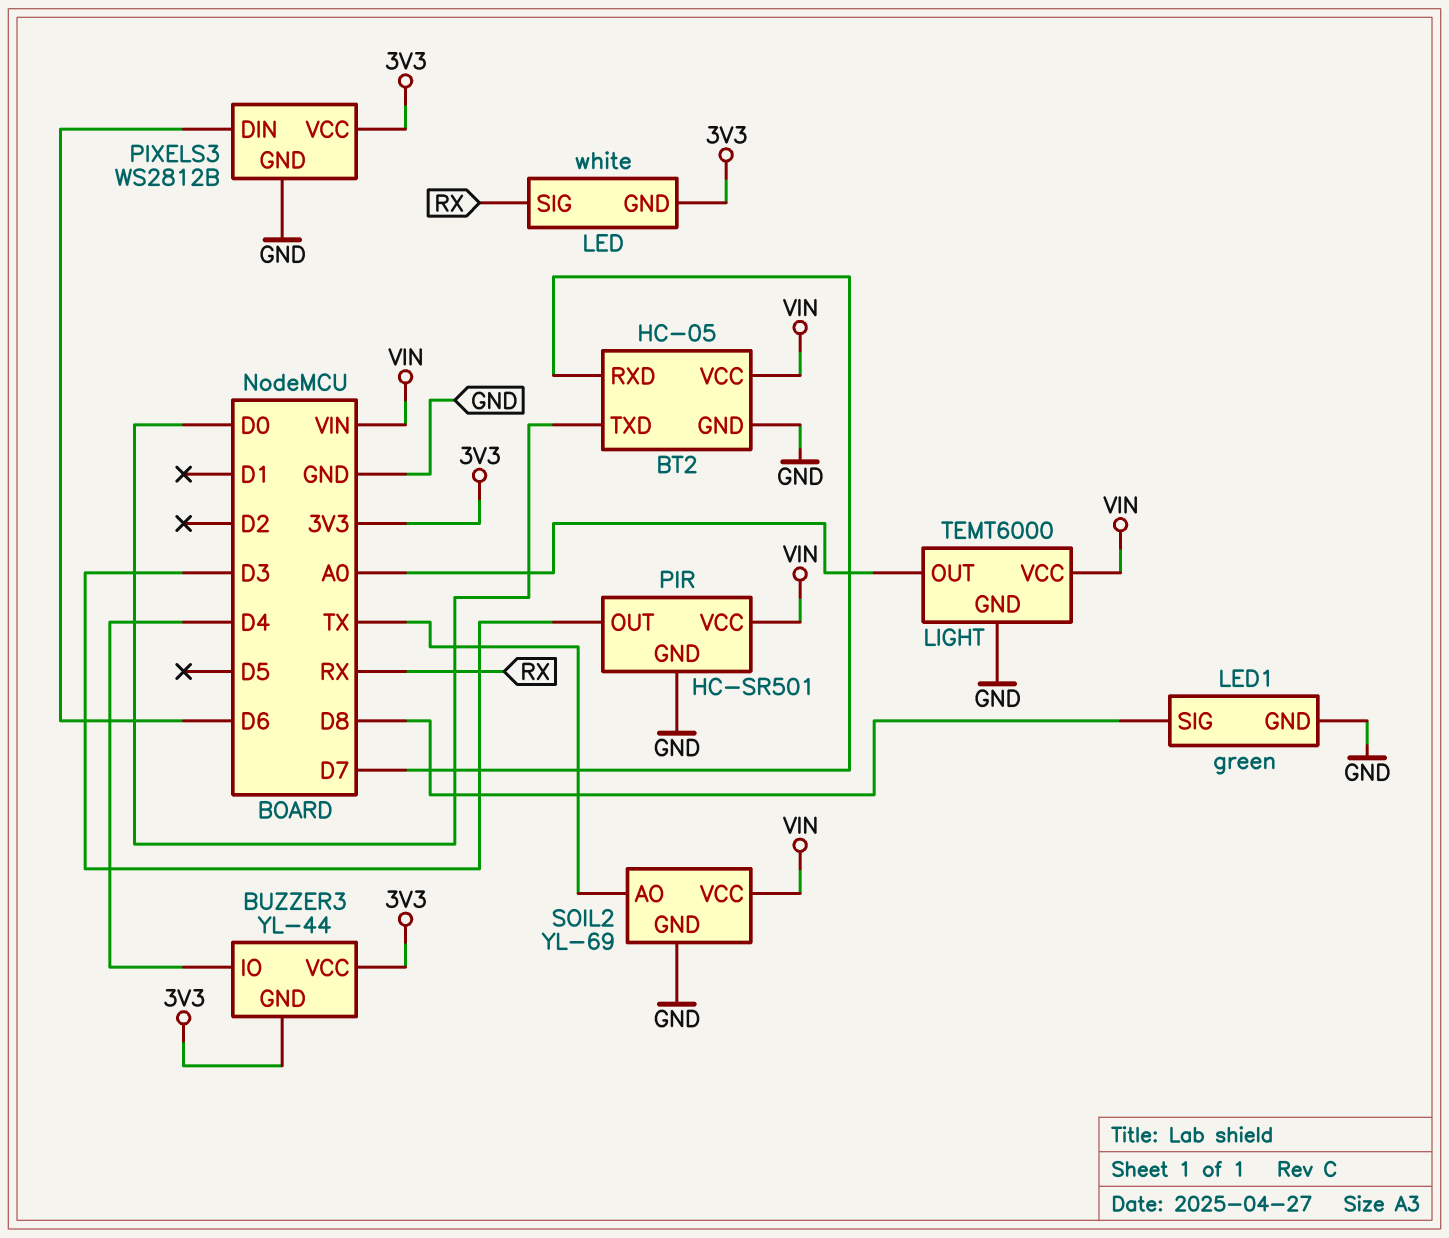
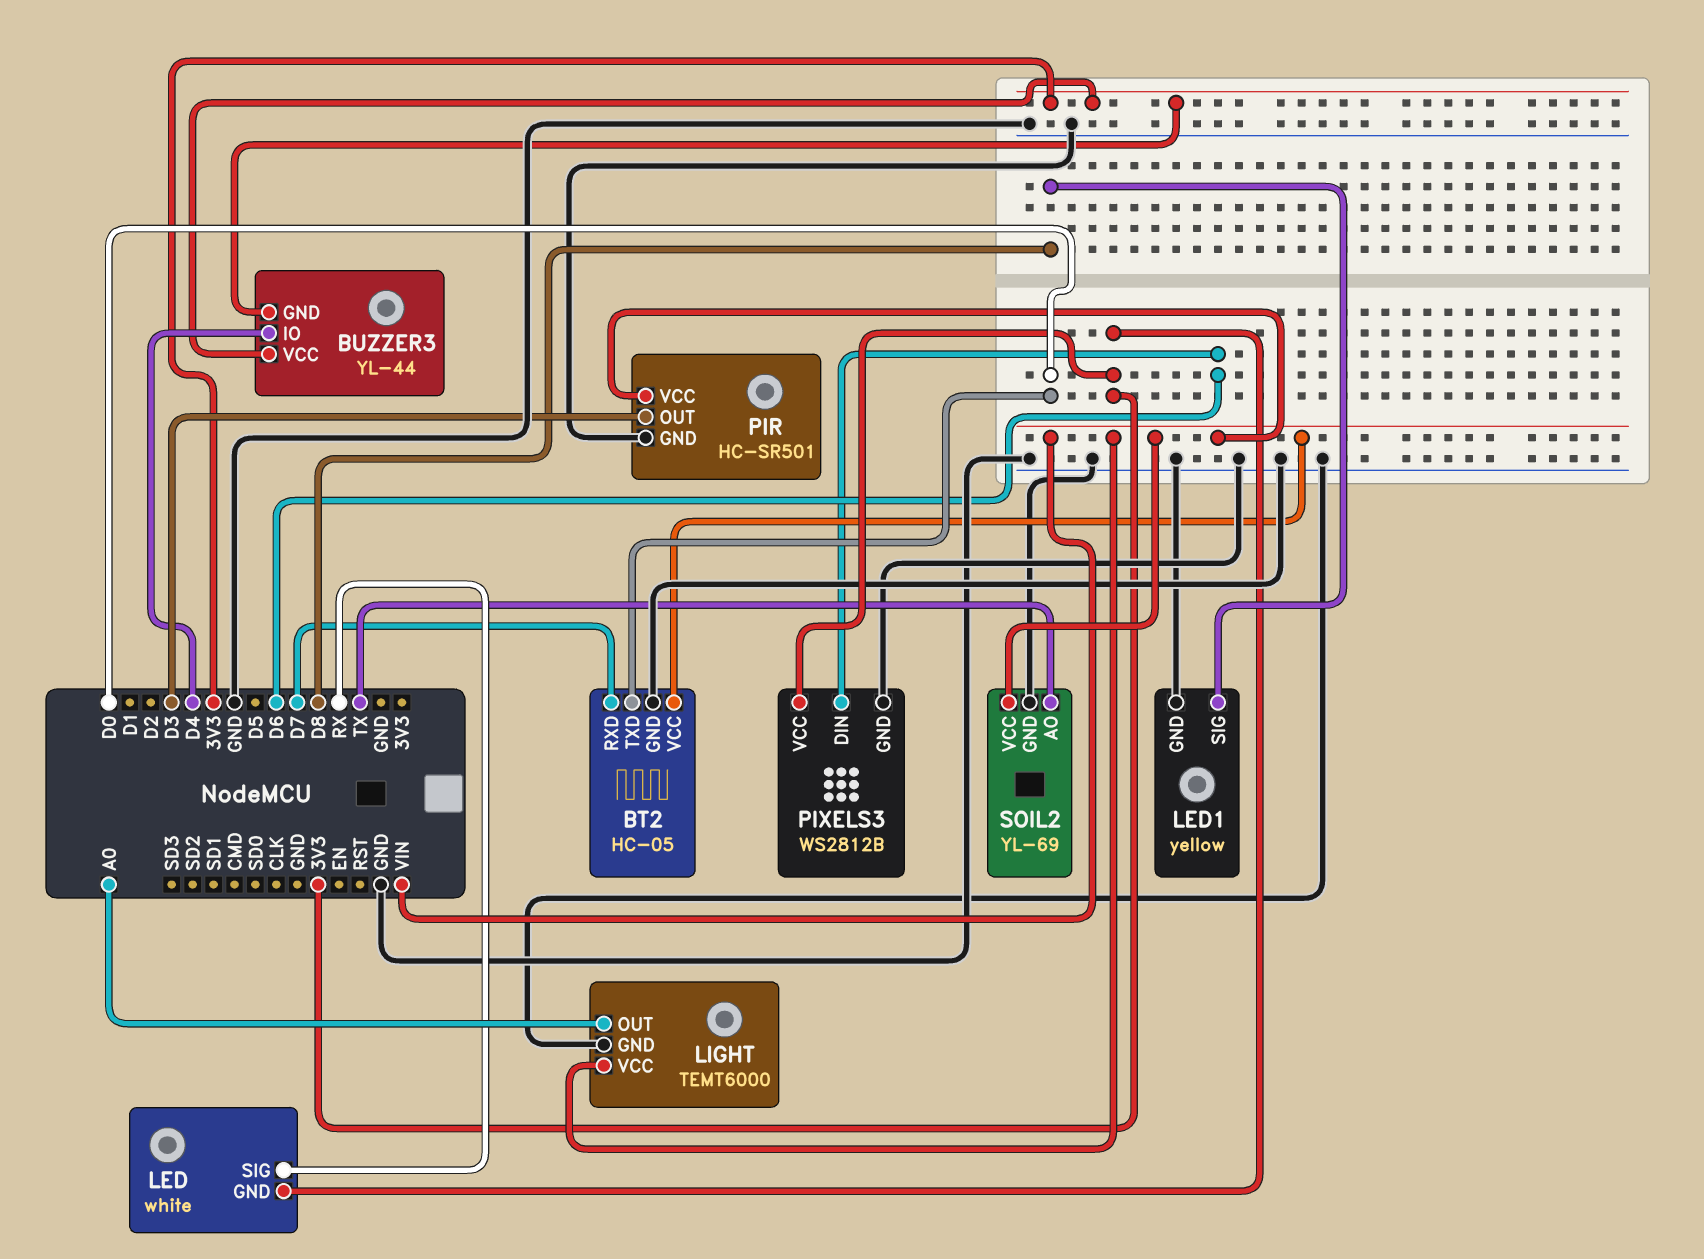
LED1: green -> yellow

